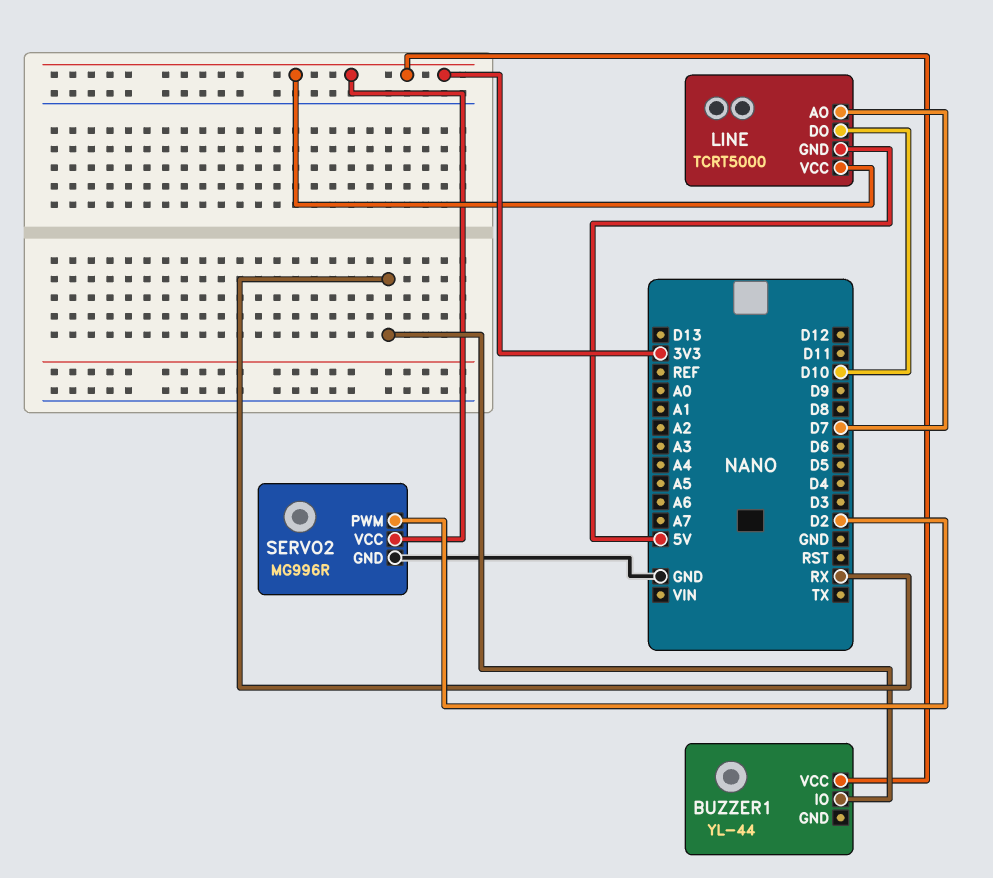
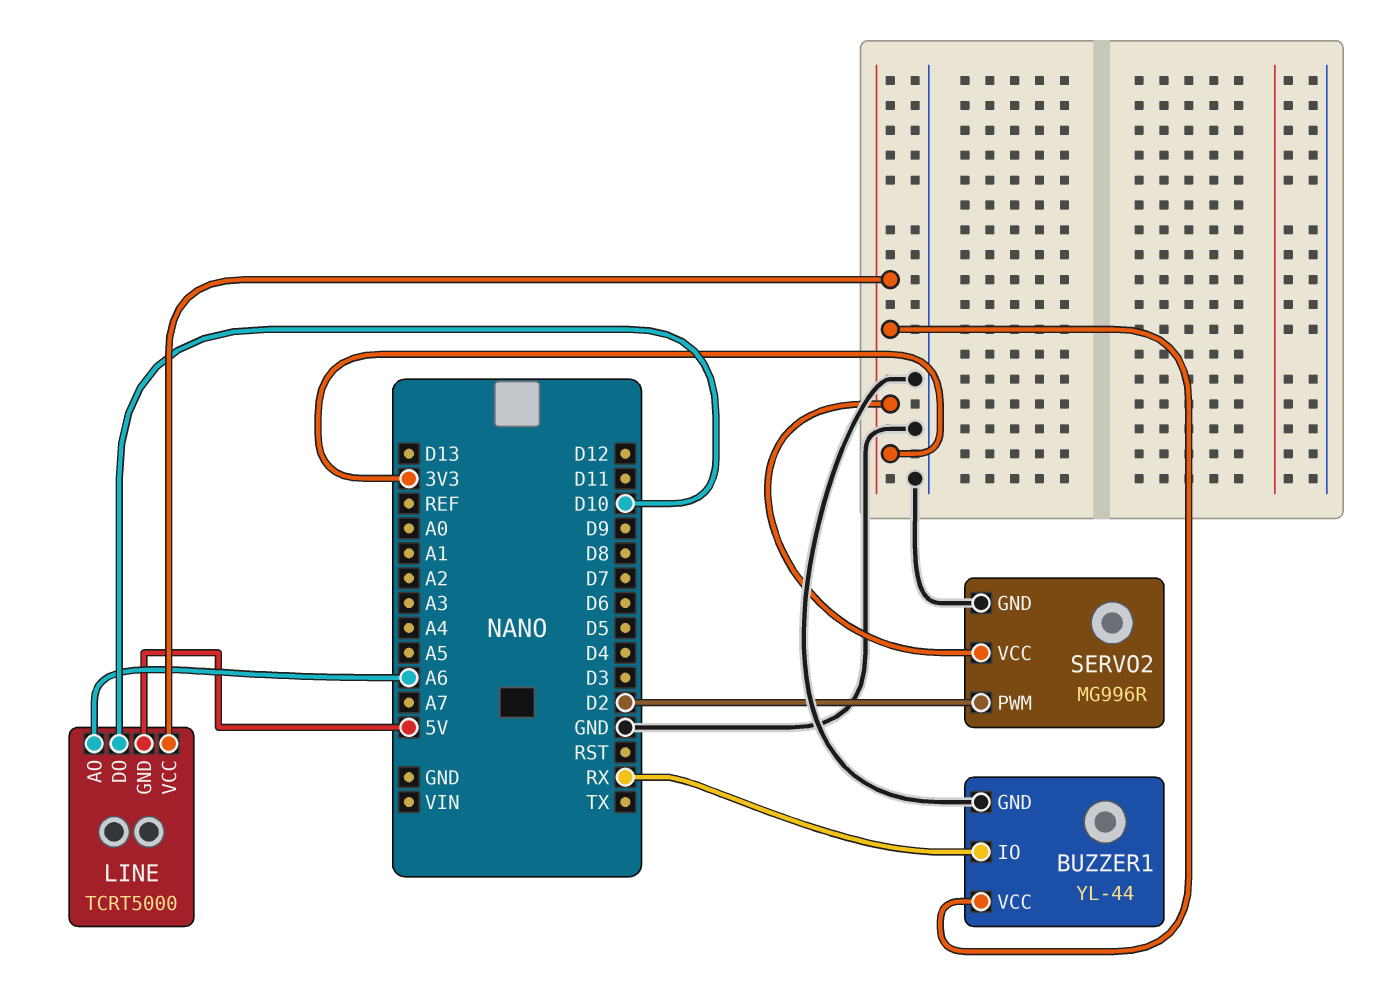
BUZZER1 pin GND: none -> GND
LINE pin AO: D7 -> A6

